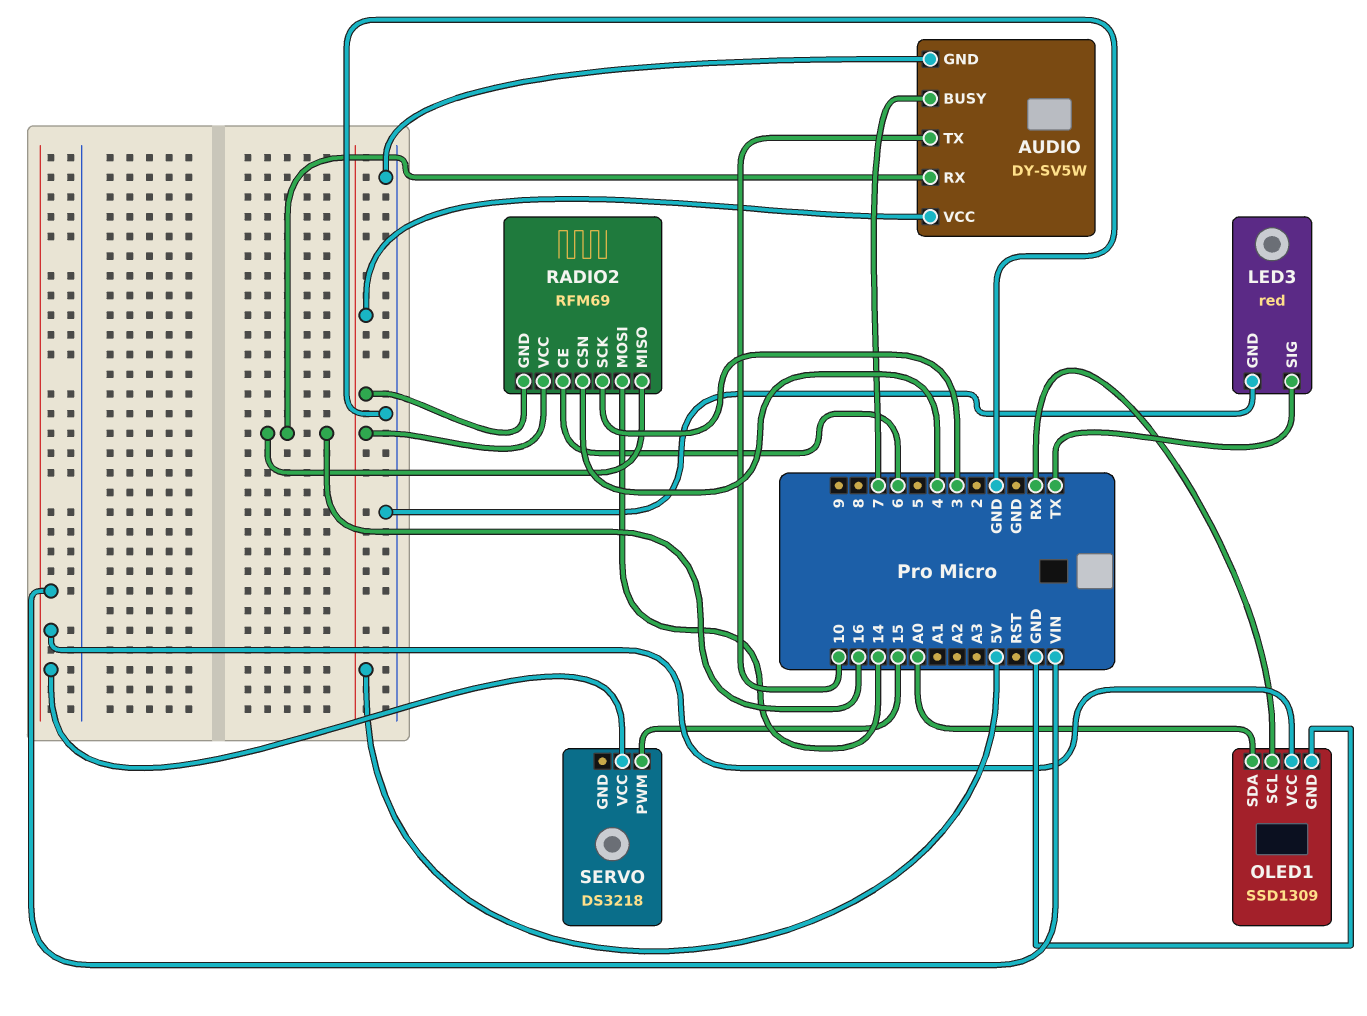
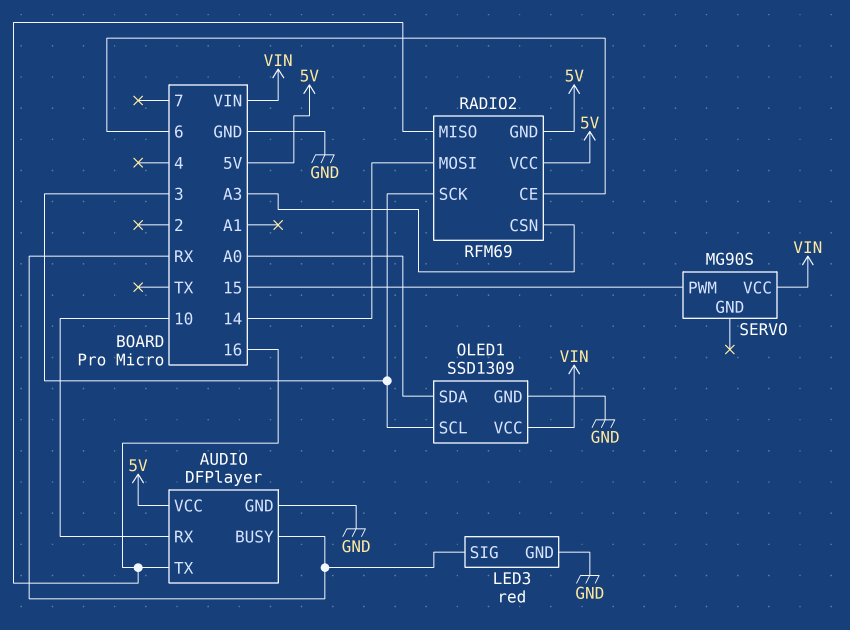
AUDIO: DY-SV5W -> DFPlayer
AUDIO pin BUSY: 7 -> RX
AUDIO pin RX: 16 -> 10
AUDIO pin TX: 10 -> 16
LED3 pin SIG: TX -> RX
OLED1 pin SCL: RX -> 3
RADIO2 pin CSN: 4 -> A3
SERVO: DS3218 -> MG90S

